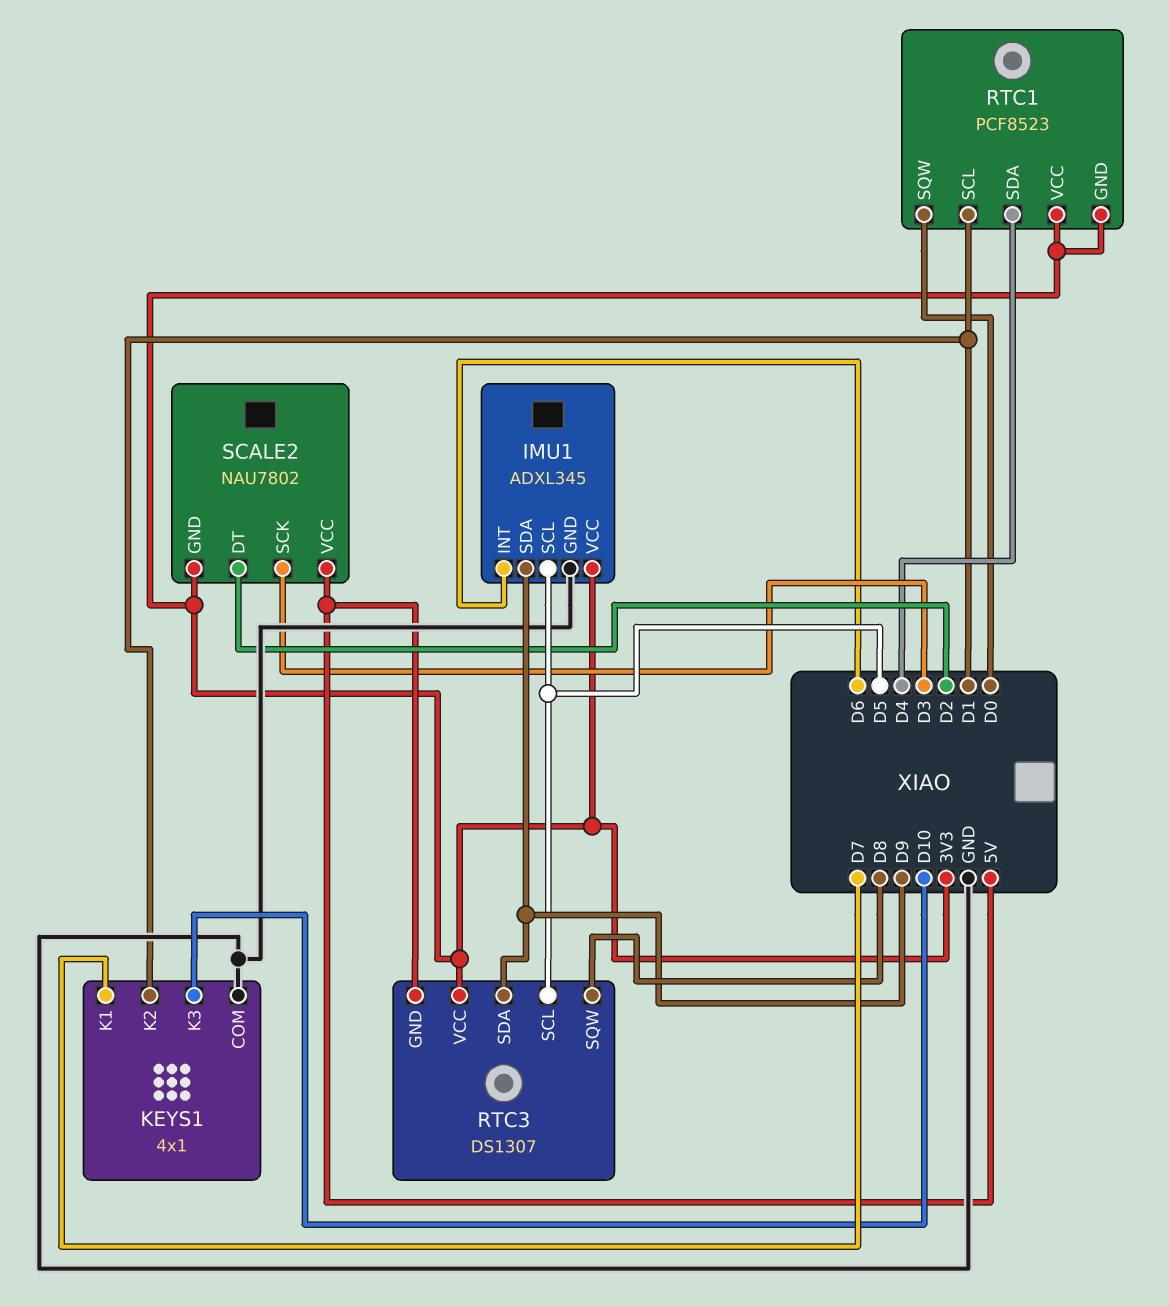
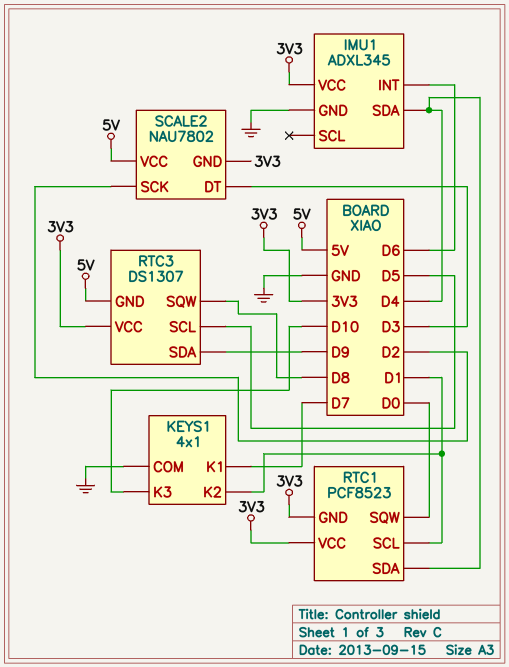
IMU1 pin SCL: D5 -> none
IMU1 pin SDA: D9 -> D4
SCALE2 pin DT: D2 -> D3
SCALE2 pin SCK: D3 -> D2

